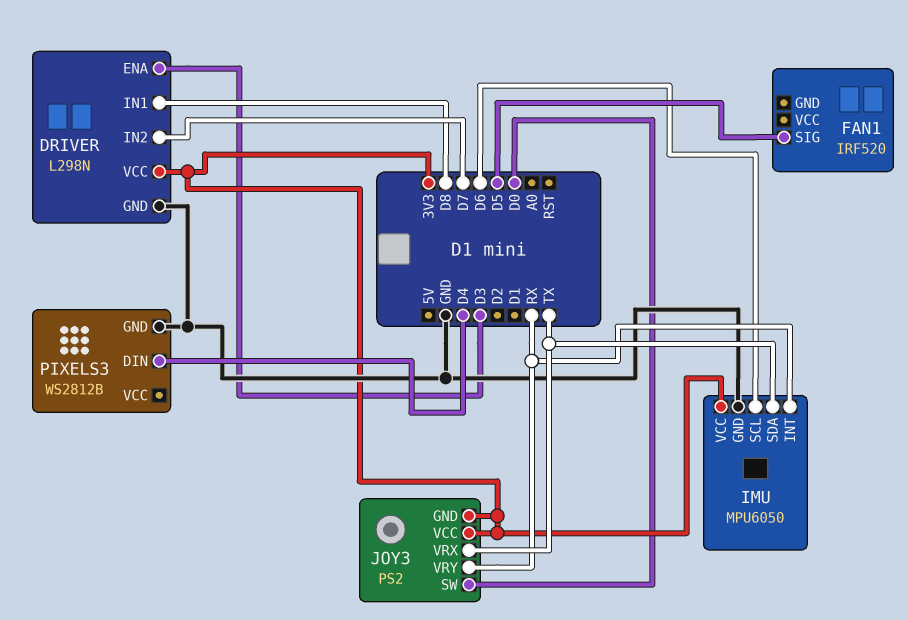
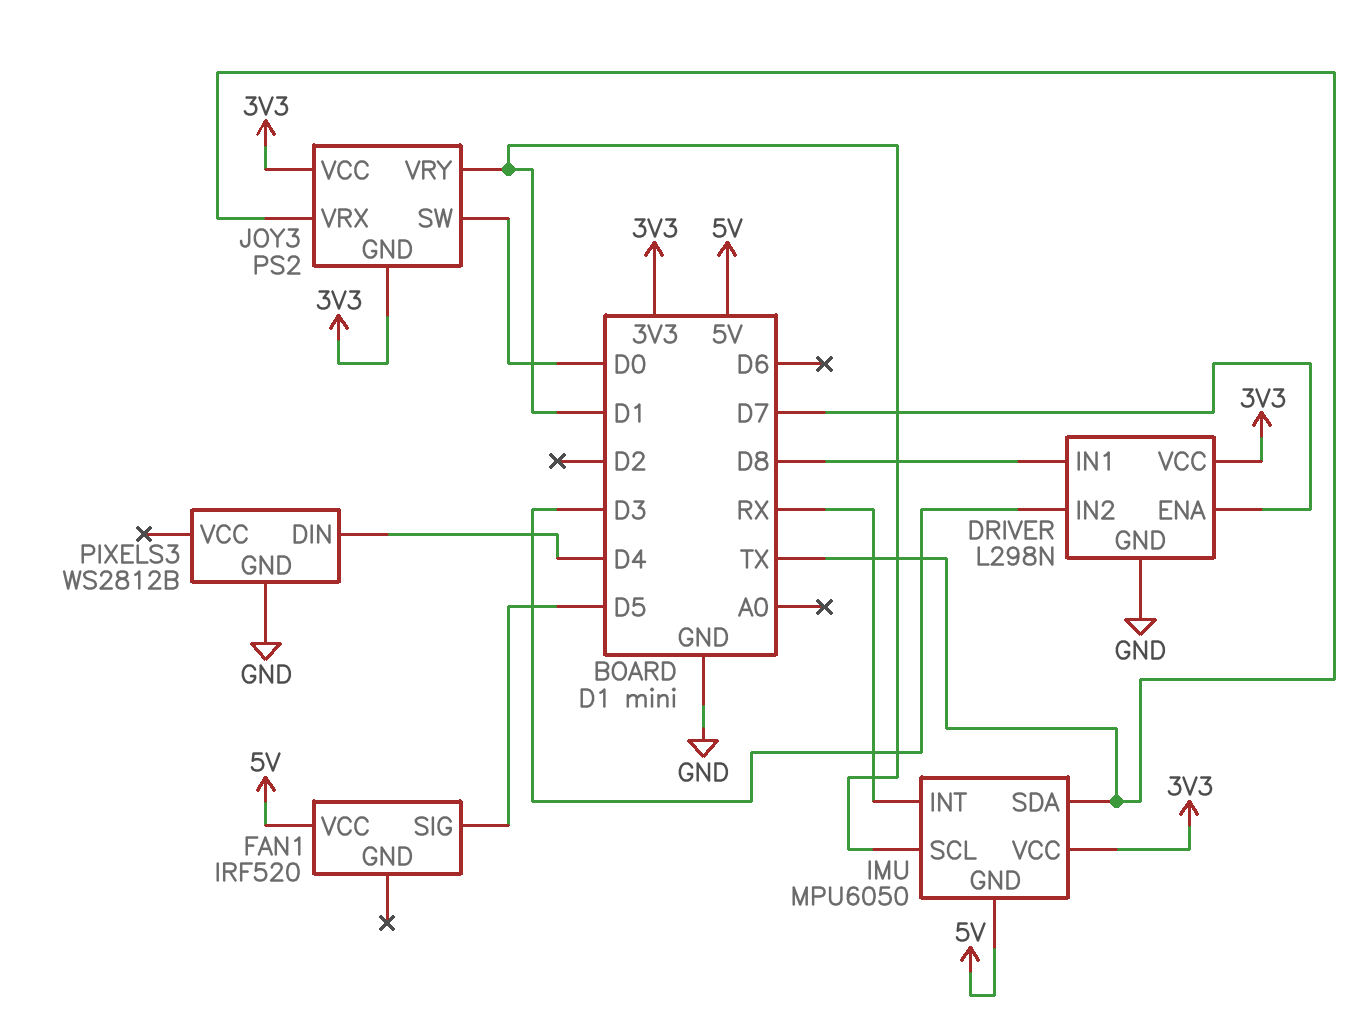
DRIVER pin ENA: D3 -> D7
DRIVER pin IN2: D7 -> D3
FAN1 pin VCC: none -> 5V
IMU pin GND: GND -> 5V
IMU pin SCL: D6 -> D1
JOY3 pin VRY: RX -> D1

